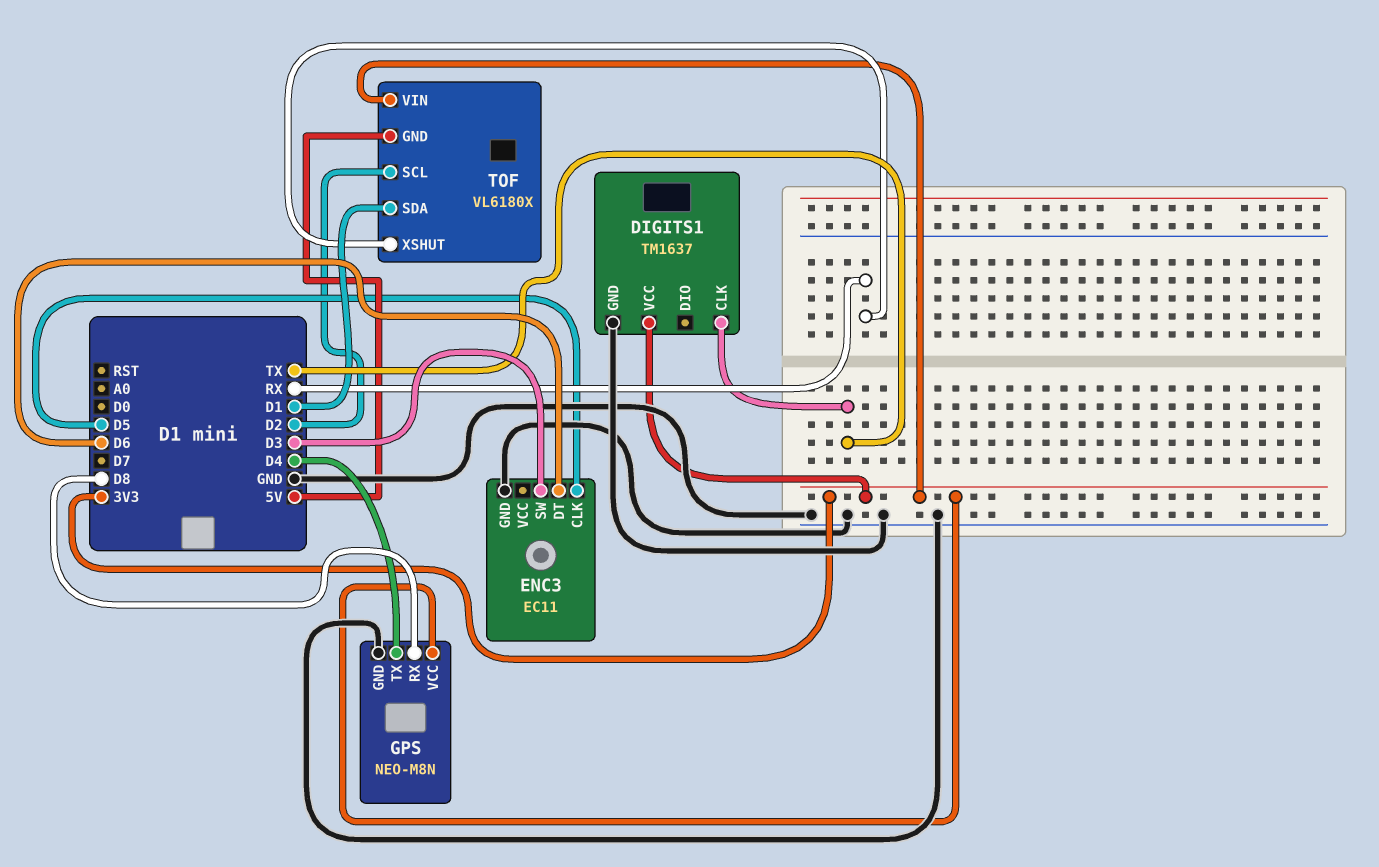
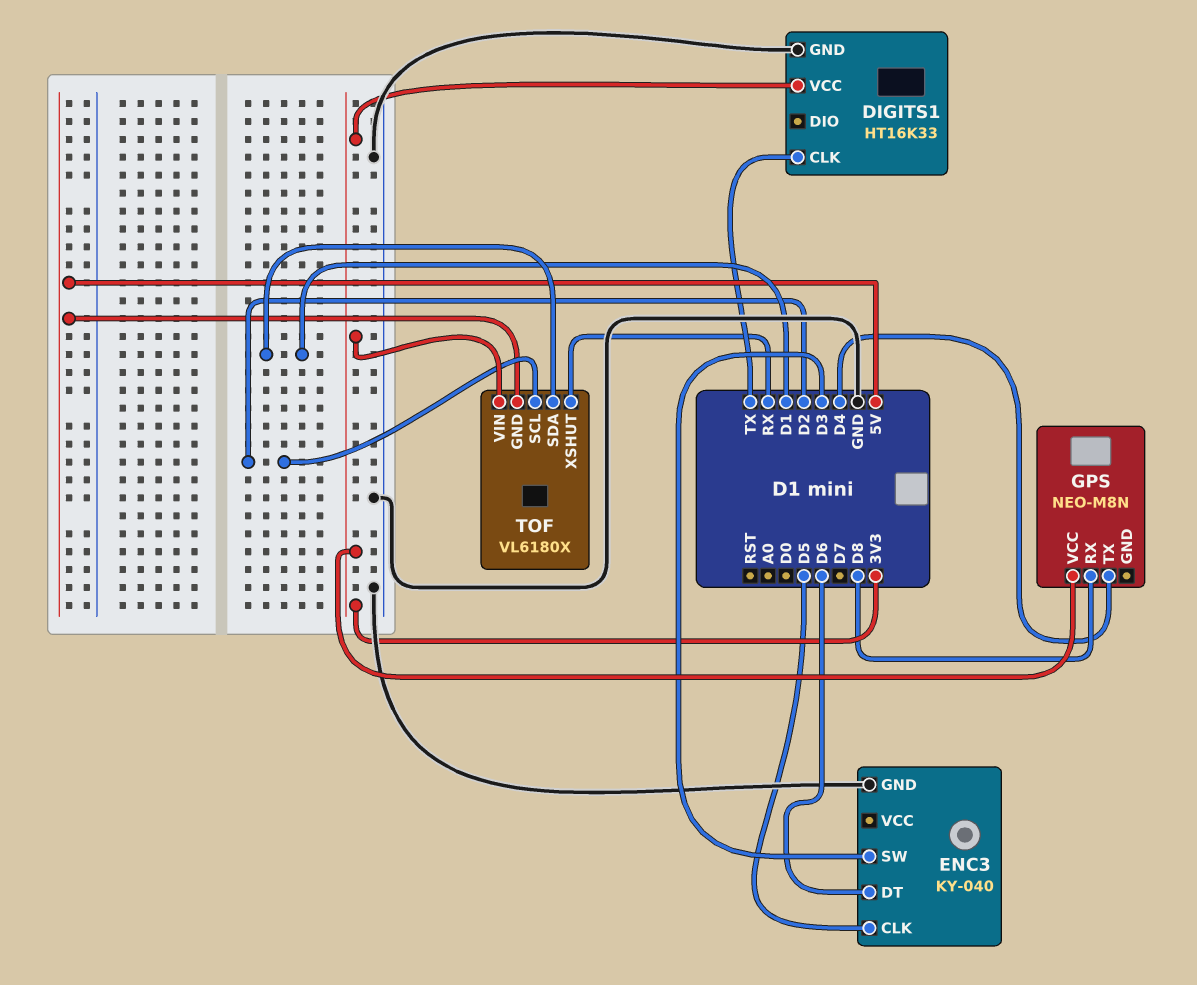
DIGITS1: TM1637 -> HT16K33
ENC3: EC11 -> KY-040
GPS pin GND: GND -> none

